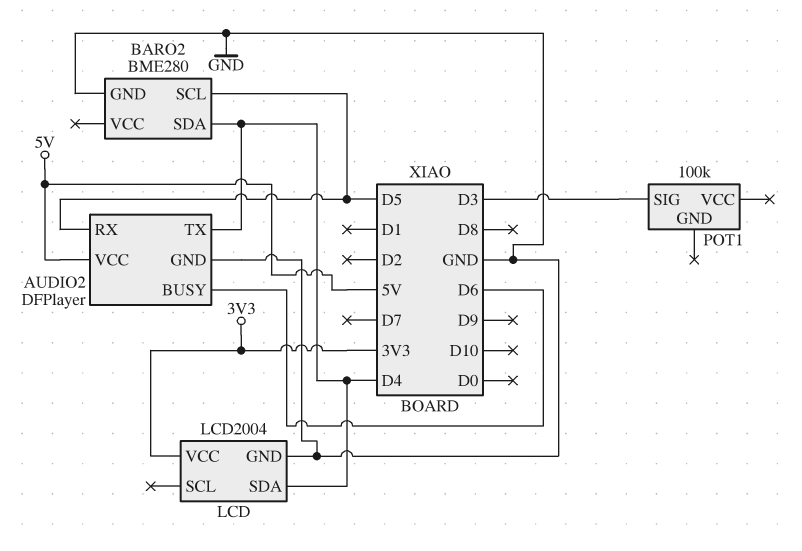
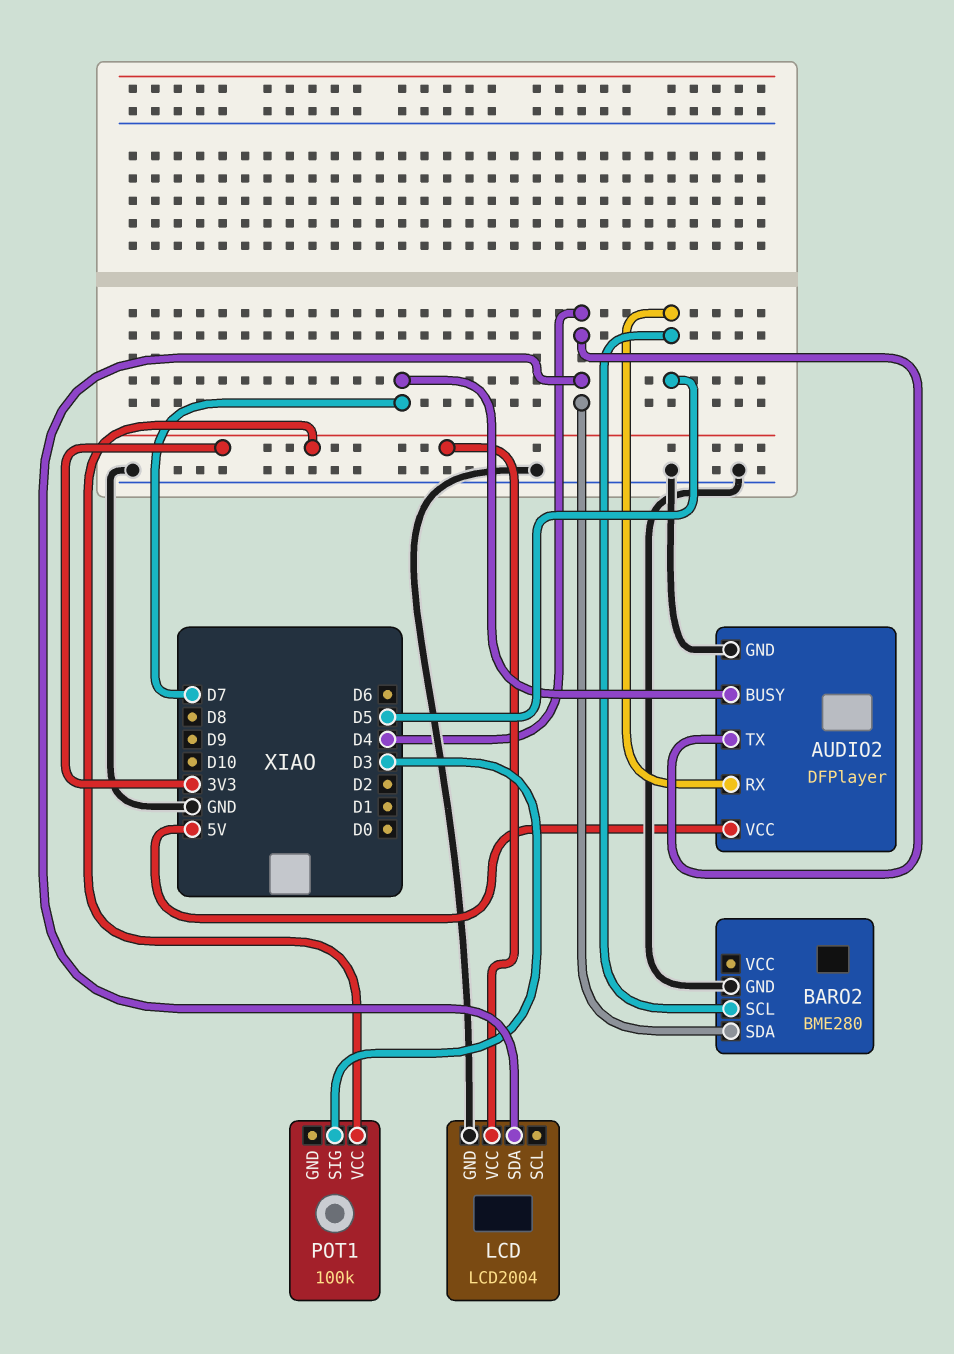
AUDIO2 pin BUSY: D6 -> D7
POT1 pin VCC: none -> 3V3

